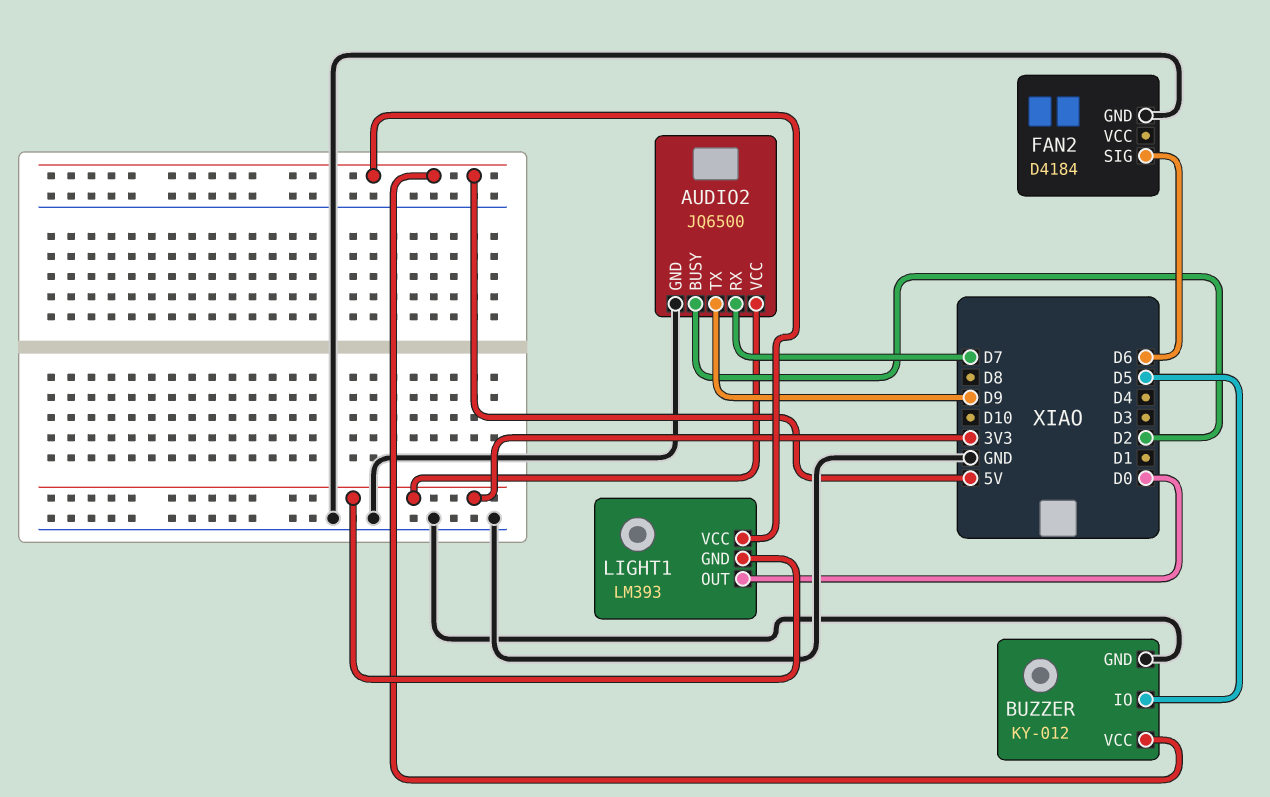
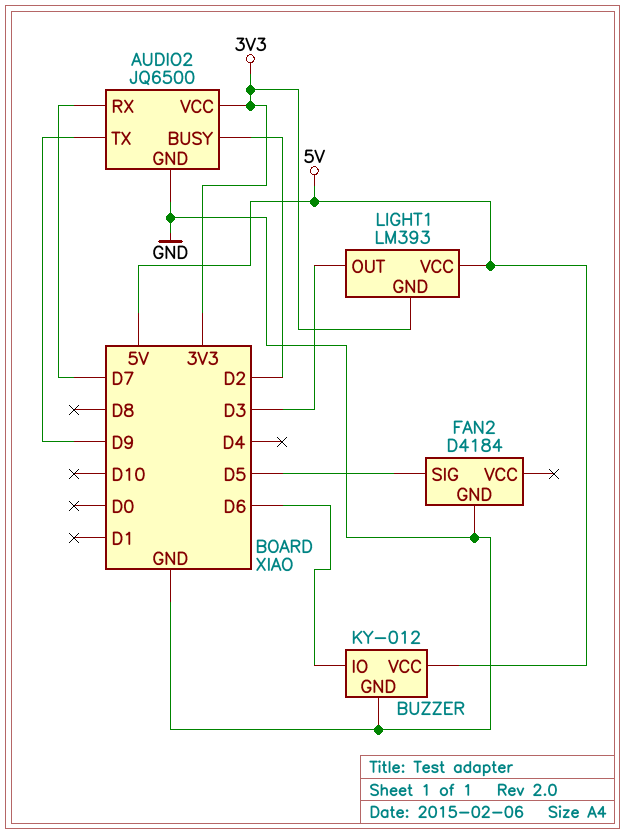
BUZZER pin IO: D5 -> D6
FAN2 pin SIG: D6 -> D5
LIGHT1 pin OUT: D0 -> D3

